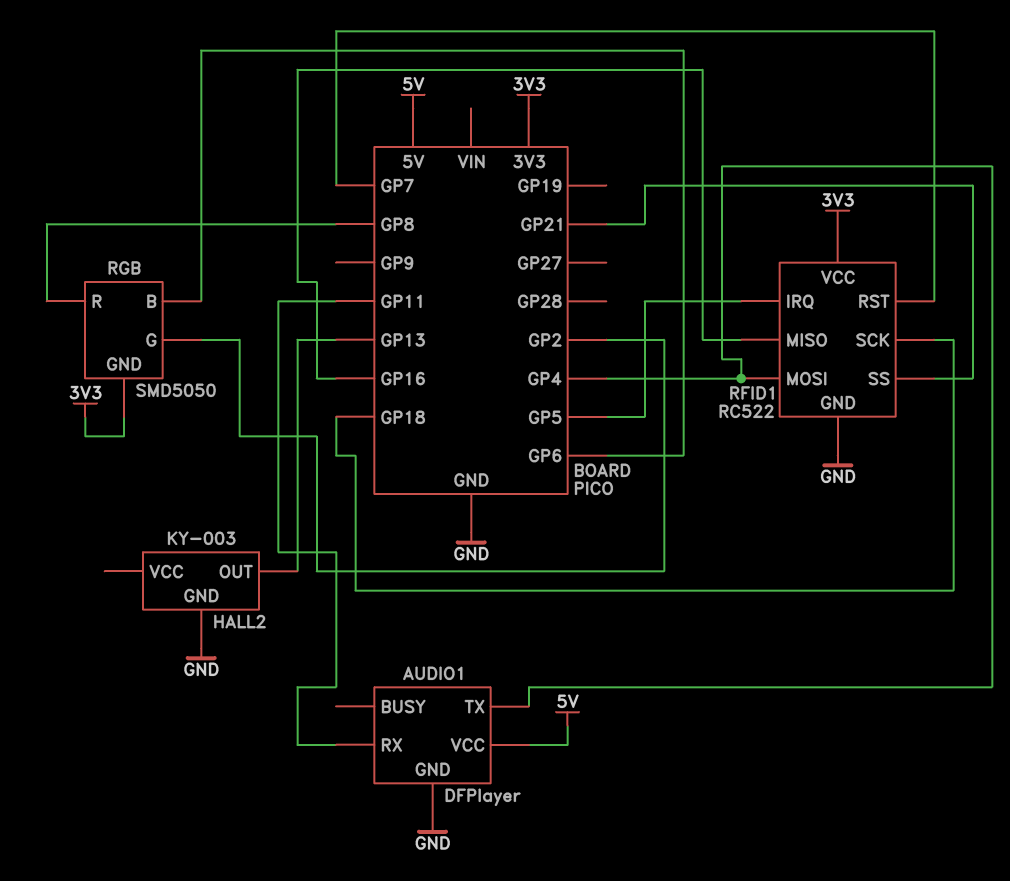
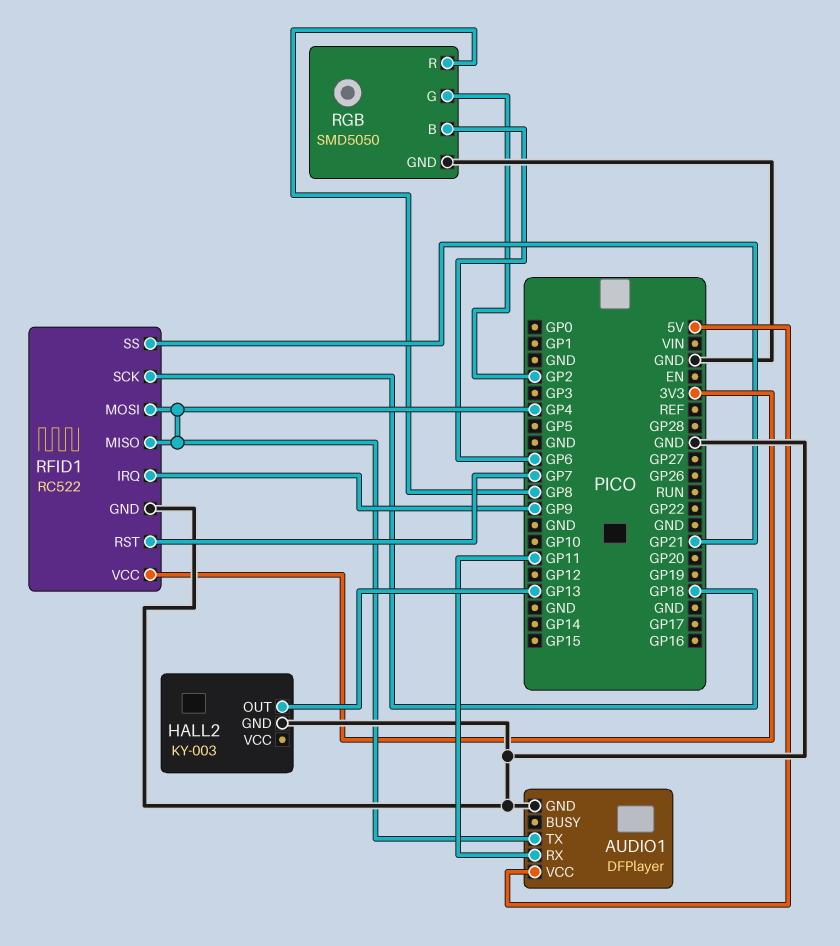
RFID1 pin IRQ: GP5 -> GP9
RFID1 pin MISO: GP16 -> GP4
RGB pin GND: 3V3 -> GND

